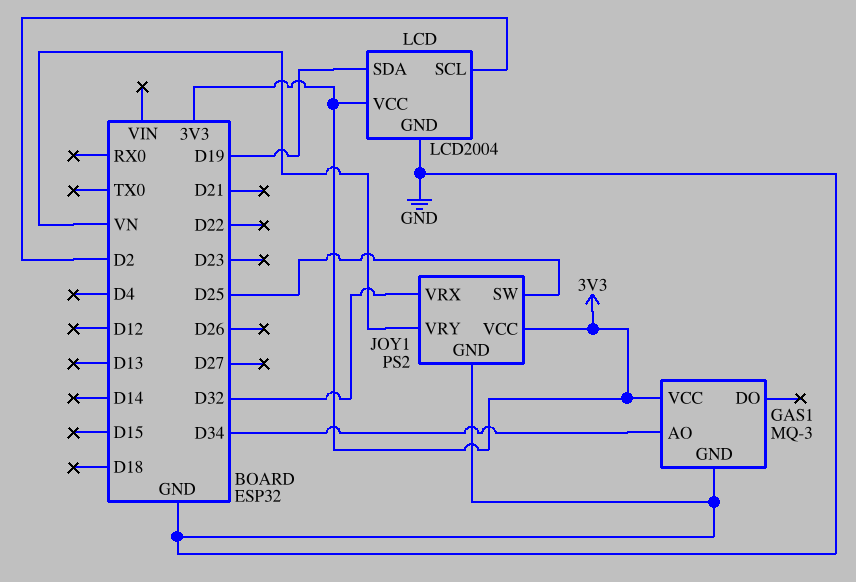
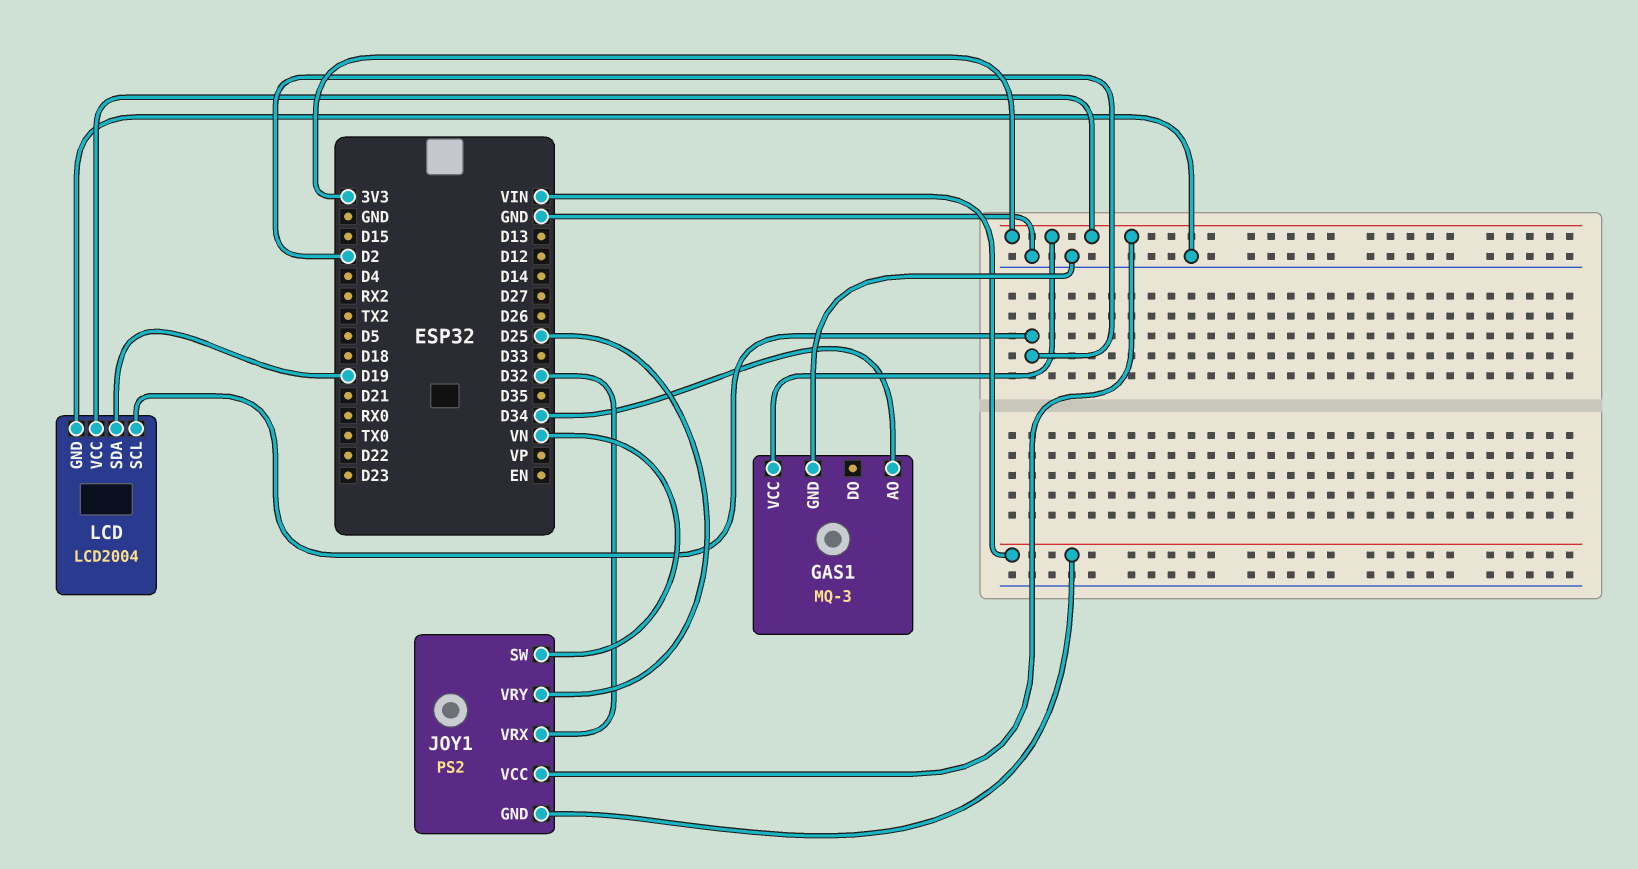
JOY1 pin GND: GND -> VIN
JOY1 pin SW: D25 -> VN
JOY1 pin VRY: VN -> D25

